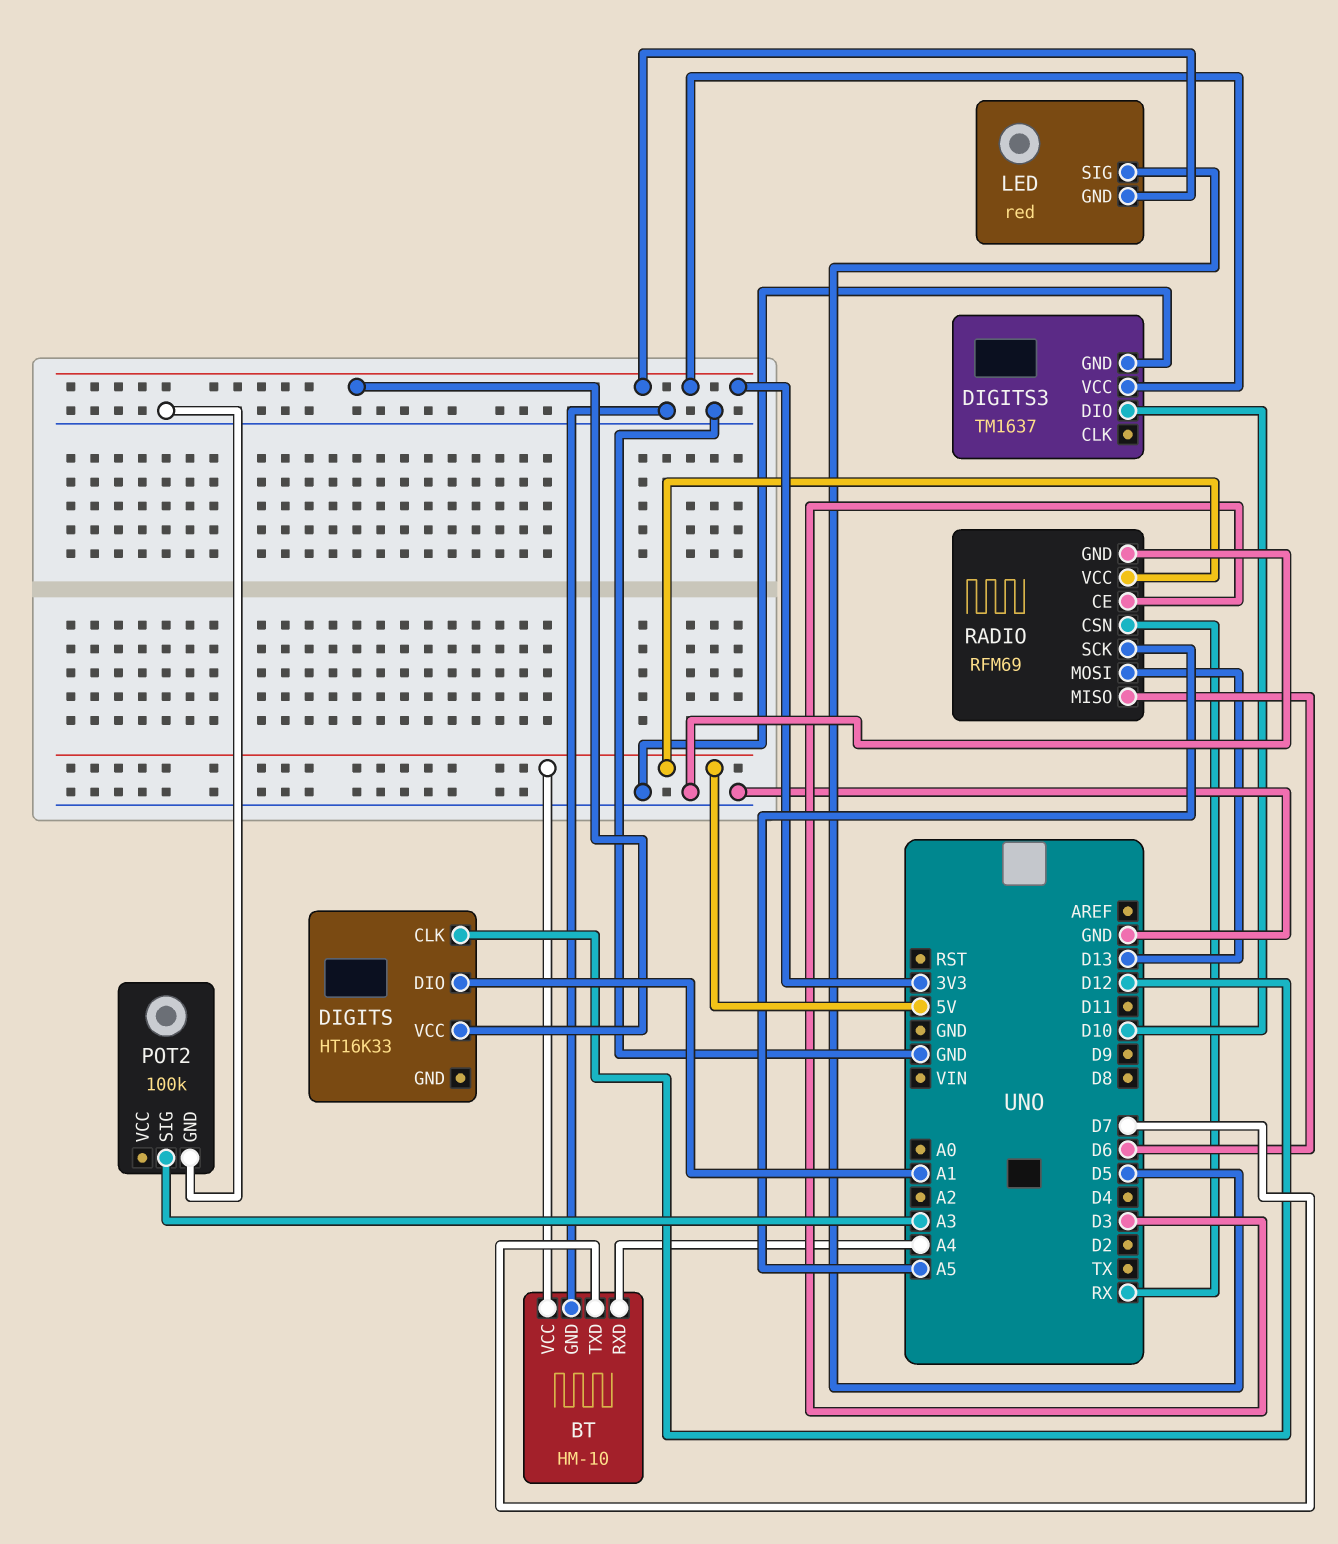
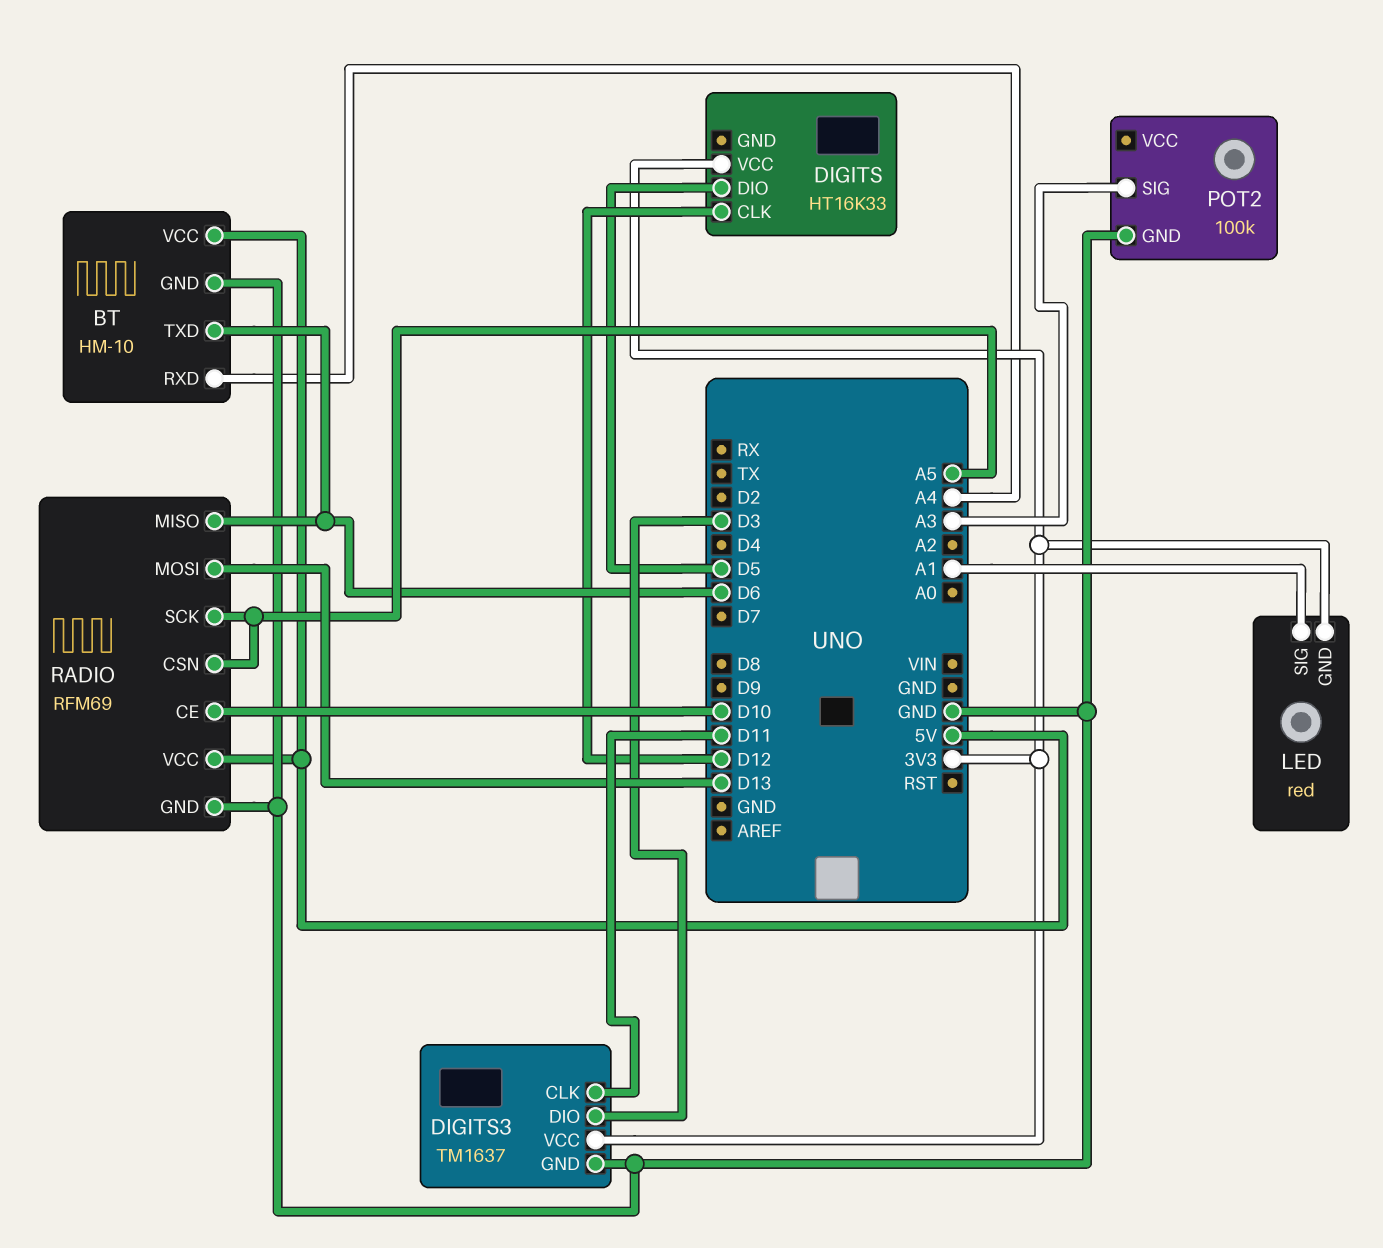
BT pin TXD: D7 -> D6
DIGITS pin DIO: A1 -> D5
DIGITS3 pin CLK: none -> D11
DIGITS3 pin DIO: D10 -> D3
LED pin SIG: D5 -> A1
RADIO pin CE: D3 -> D10
RADIO pin CSN: RX -> A5

